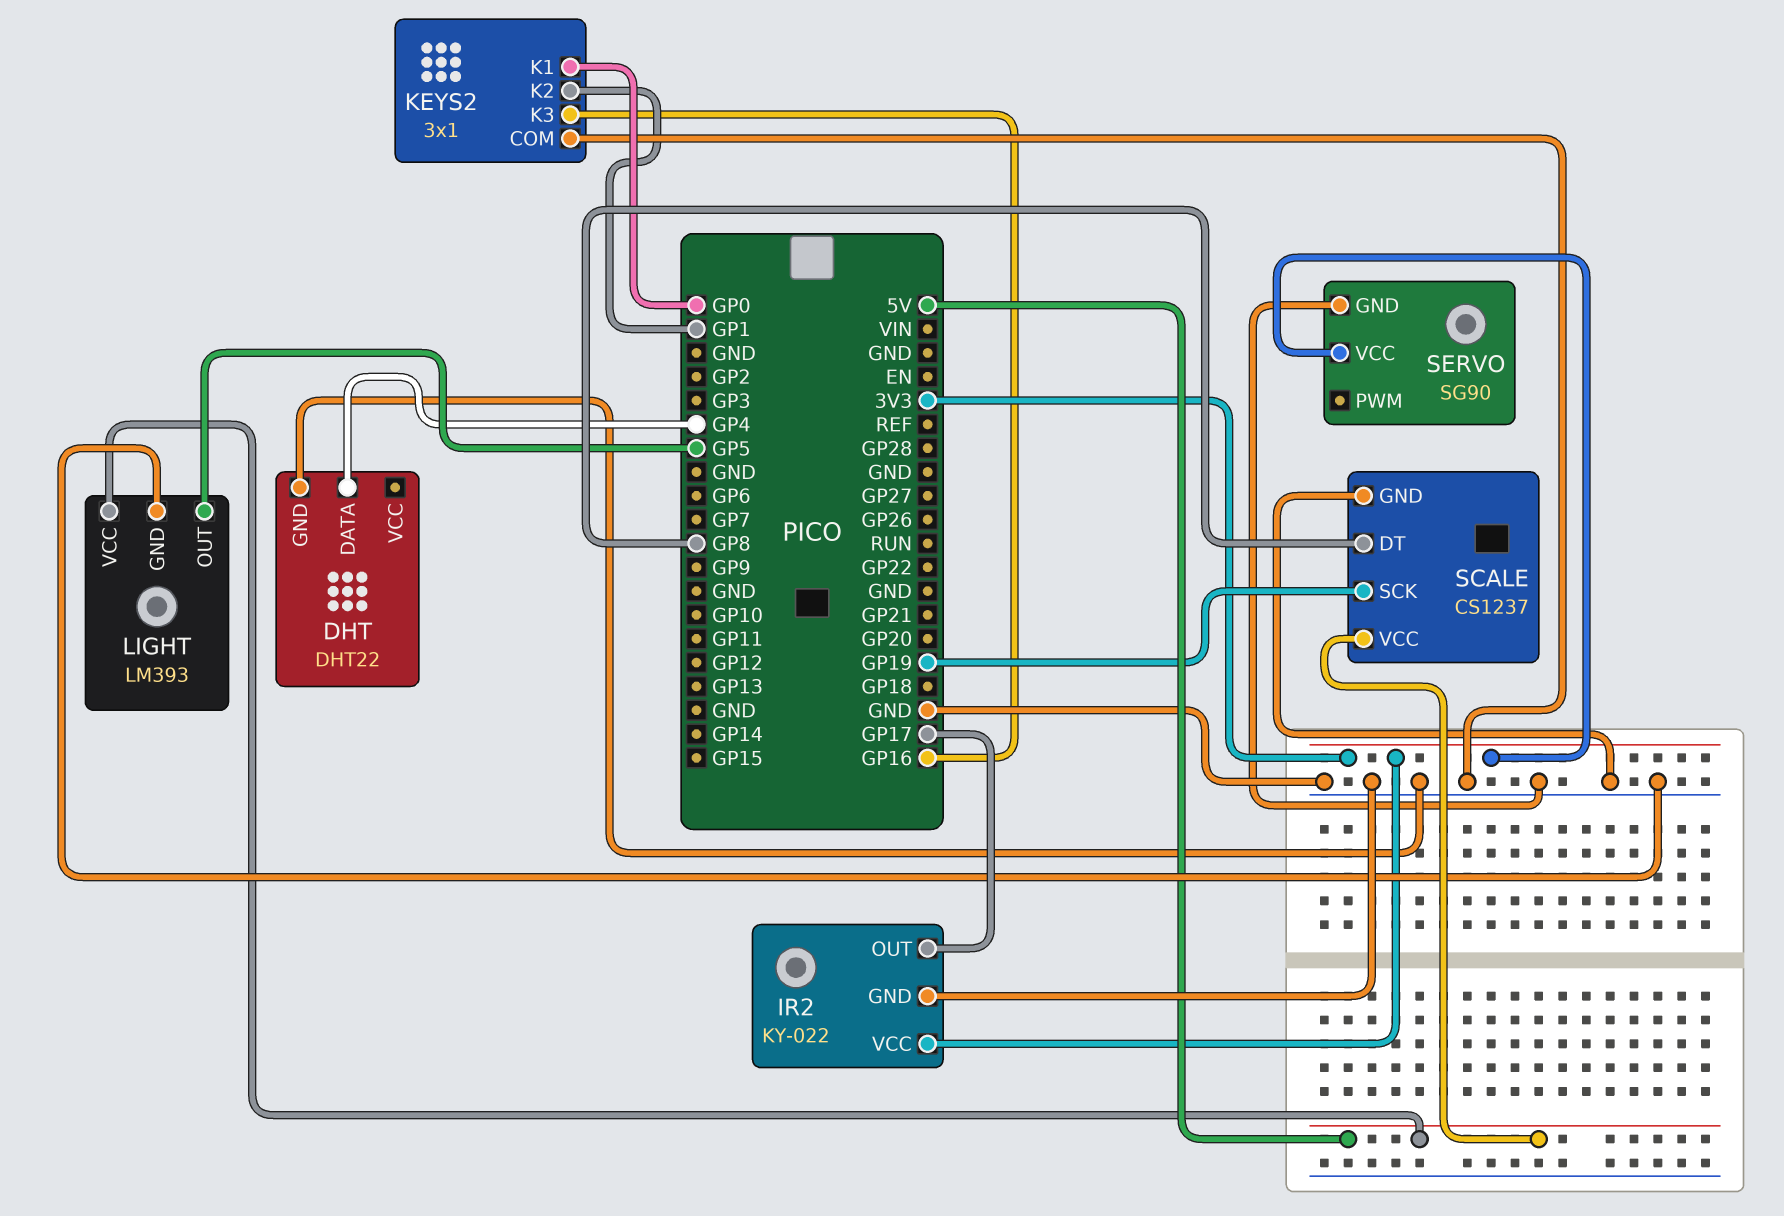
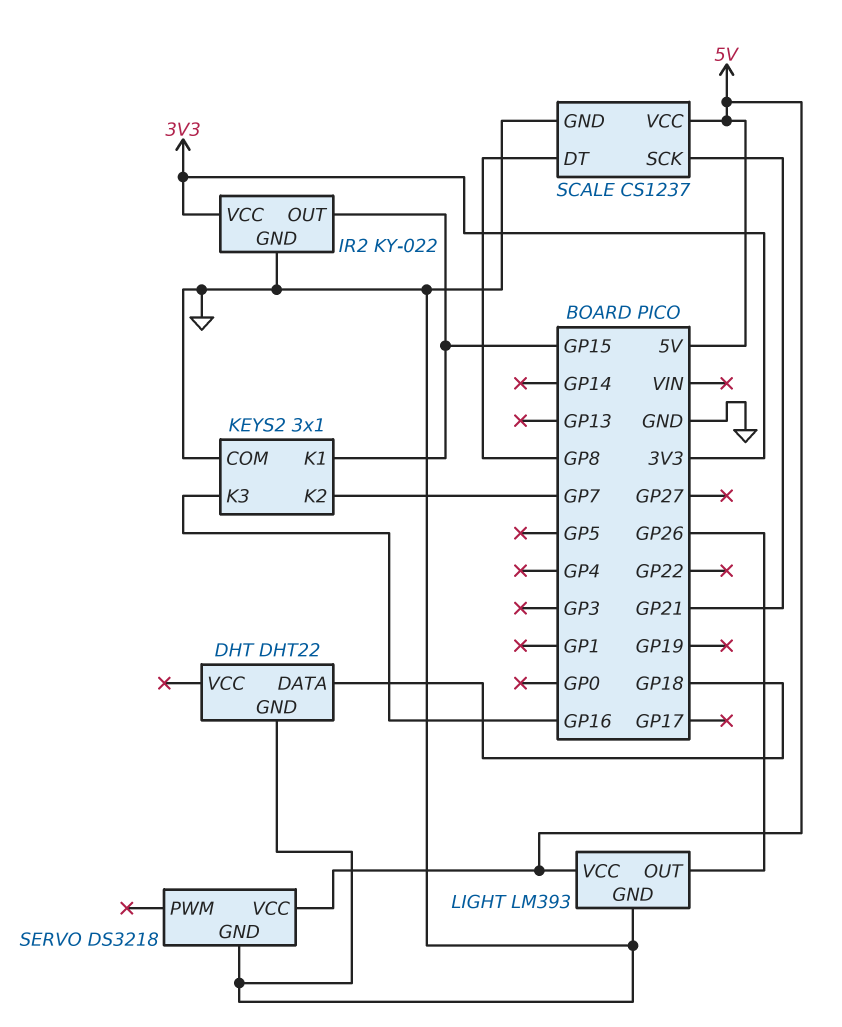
DHT pin DATA: GP4 -> GP18
IR2 pin OUT: GP17 -> GP15
KEYS2 pin K1: GP0 -> GP15
KEYS2 pin K2: GP1 -> GP7
LIGHT pin OUT: GP5 -> GP26
SCALE pin SCK: GP19 -> GP21
SERVO: SG90 -> DS3218
SERVO pin VCC: 3V3 -> 5V

